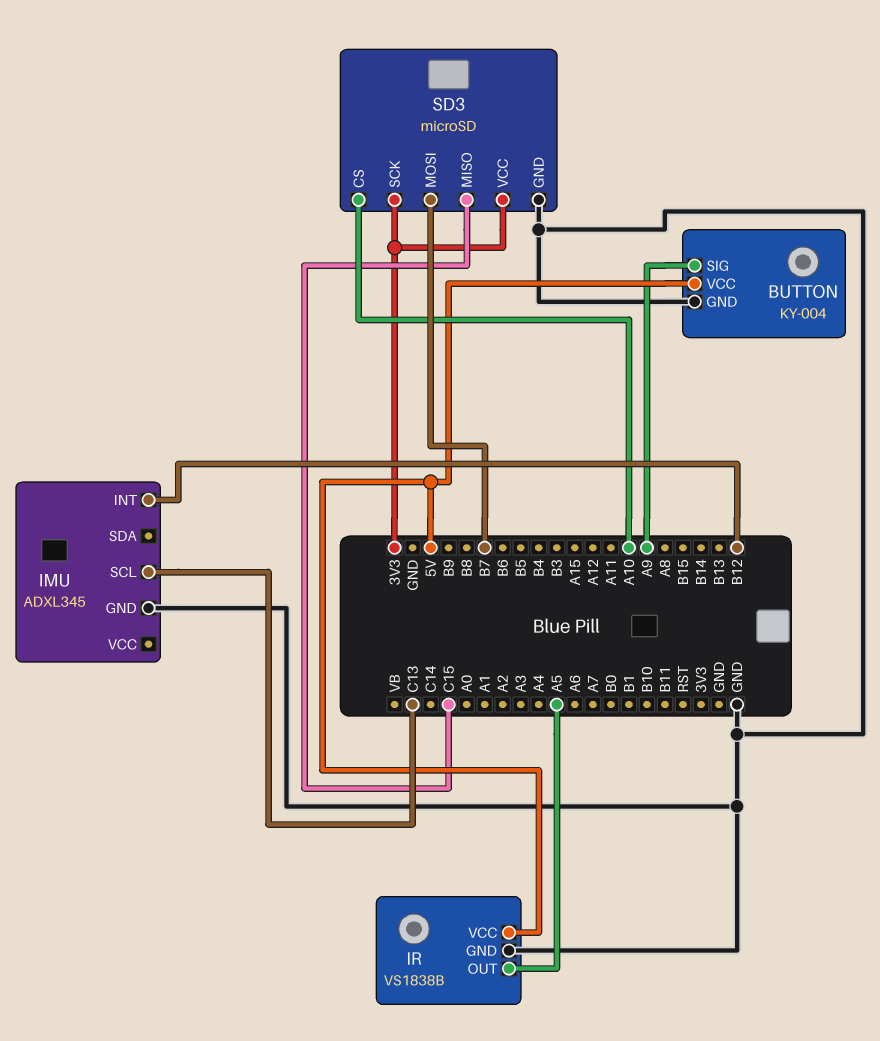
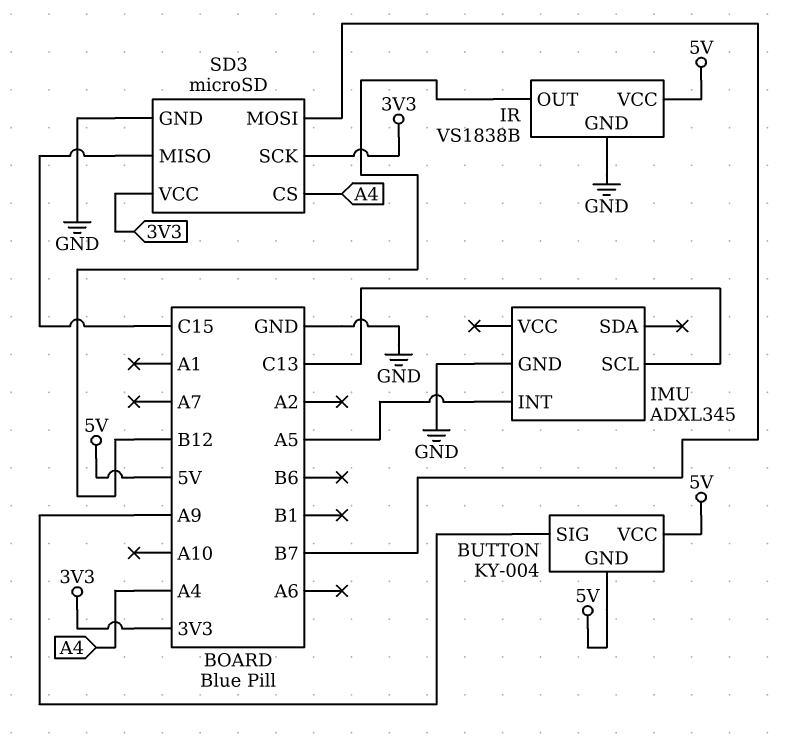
BUTTON pin GND: GND -> 5V
IMU pin INT: B12 -> A5
IR pin OUT: A5 -> B12
SD3 pin CS: A10 -> A4

